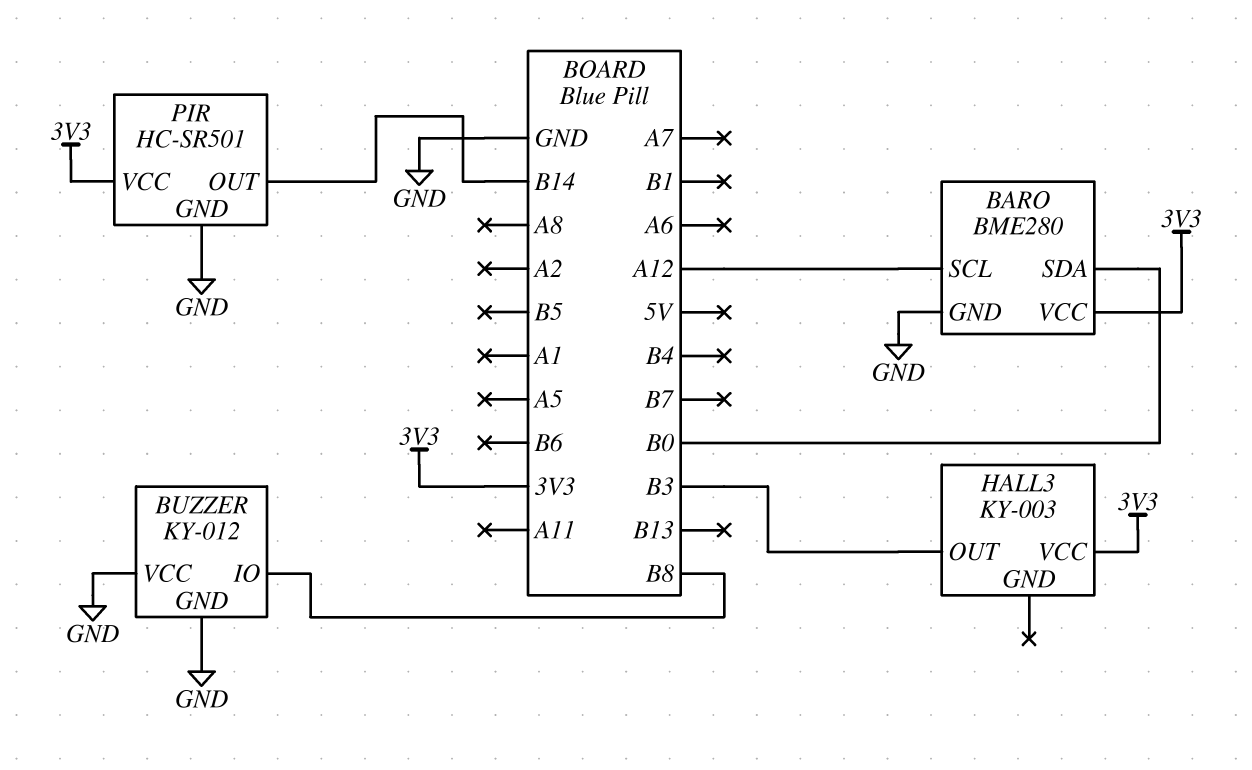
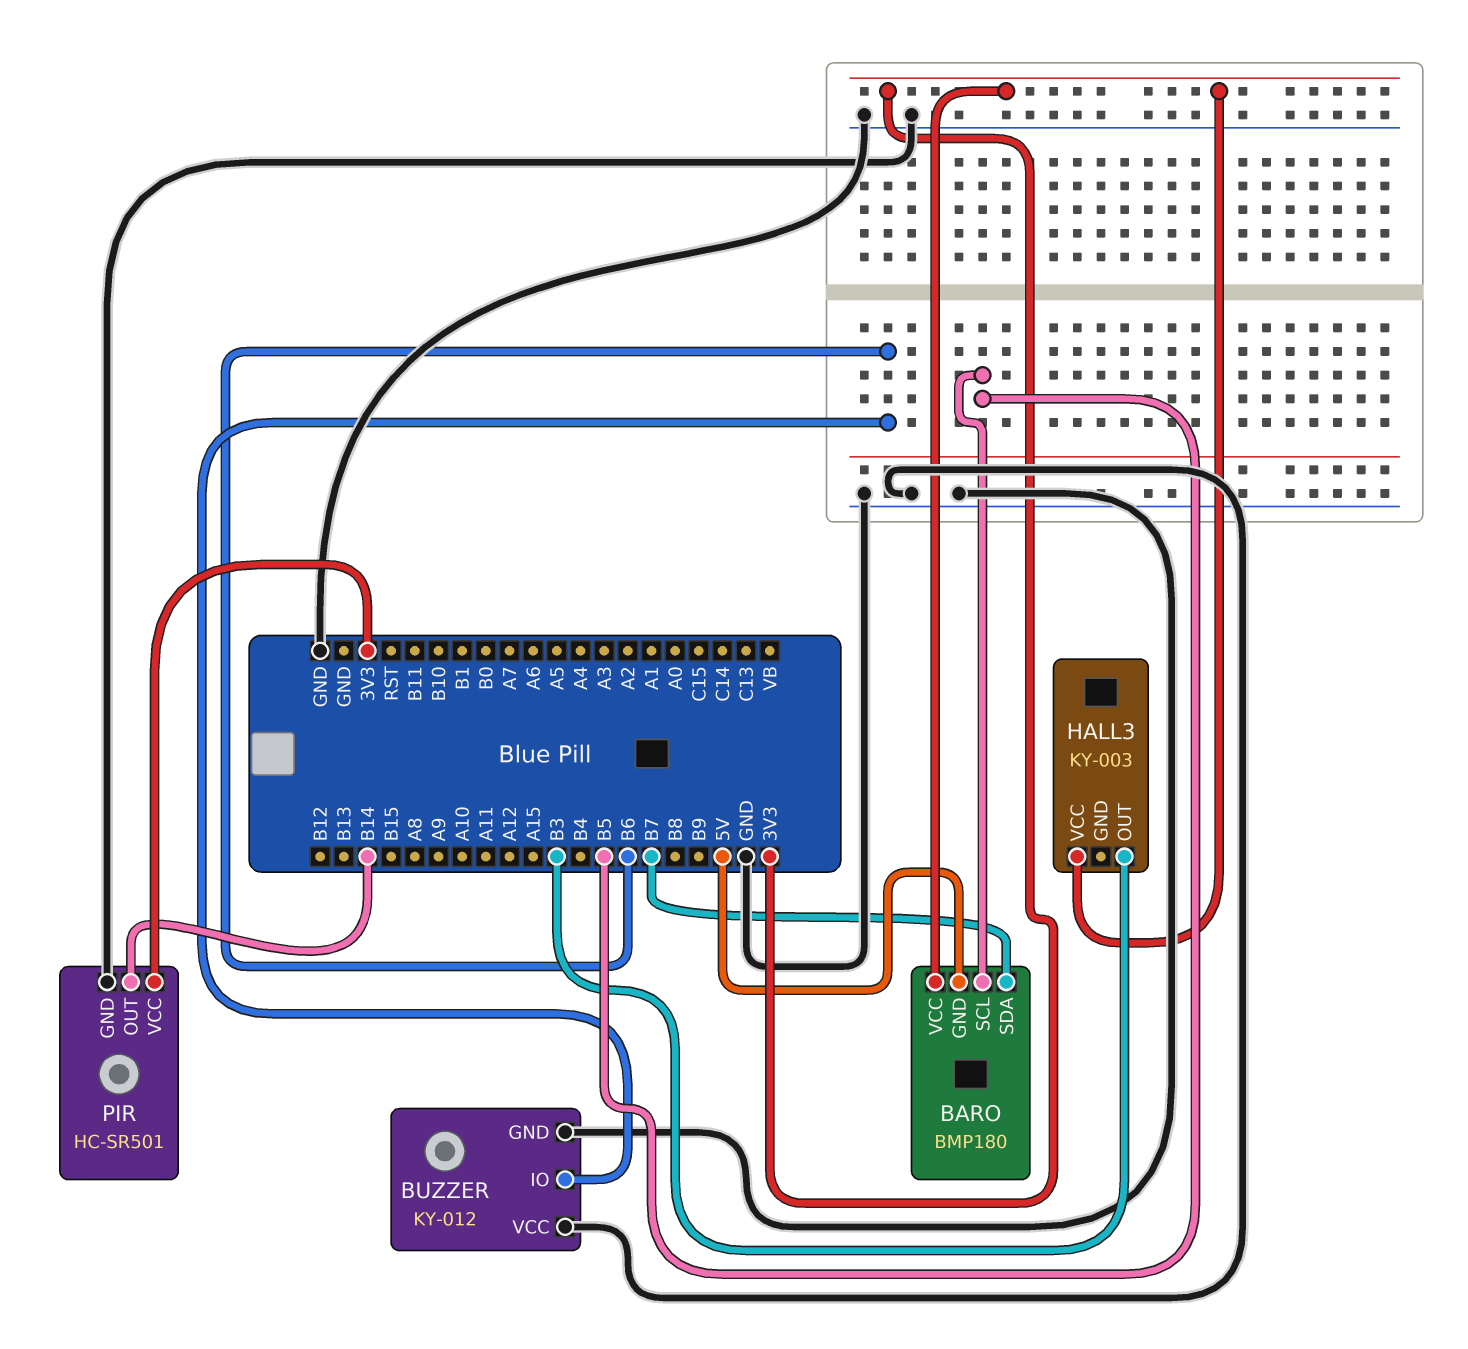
BARO: BME280 -> BMP180
BARO pin GND: GND -> 5V
BARO pin SCL: A12 -> B5
BARO pin SDA: B0 -> B7
BUZZER pin IO: B8 -> B6

